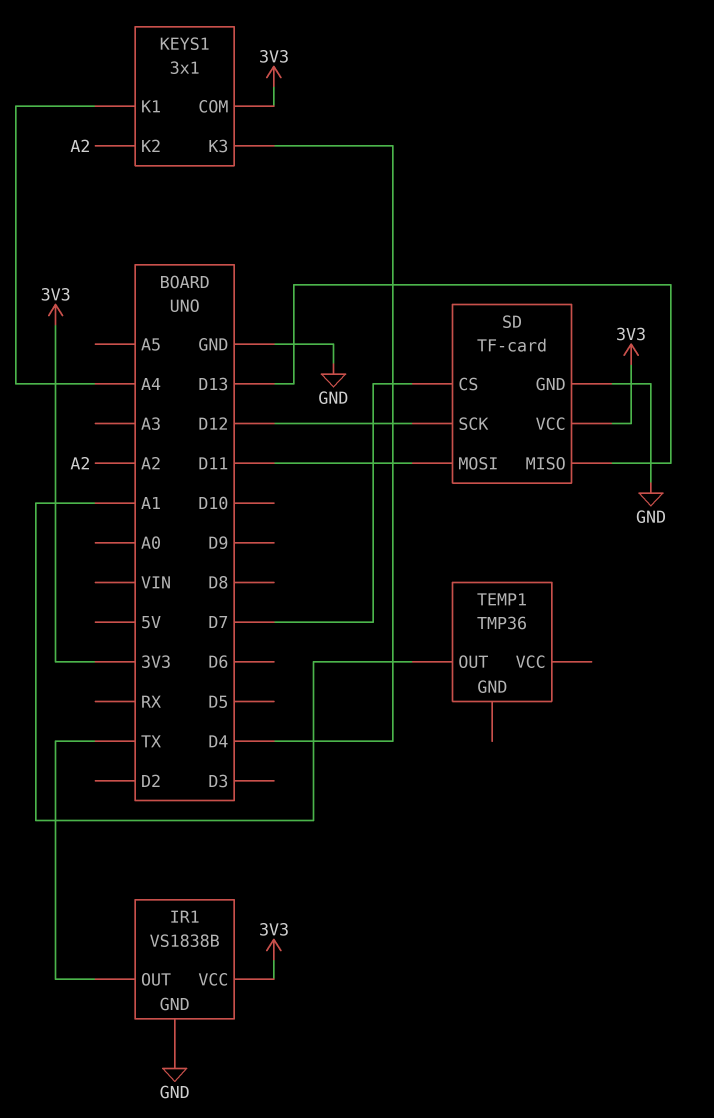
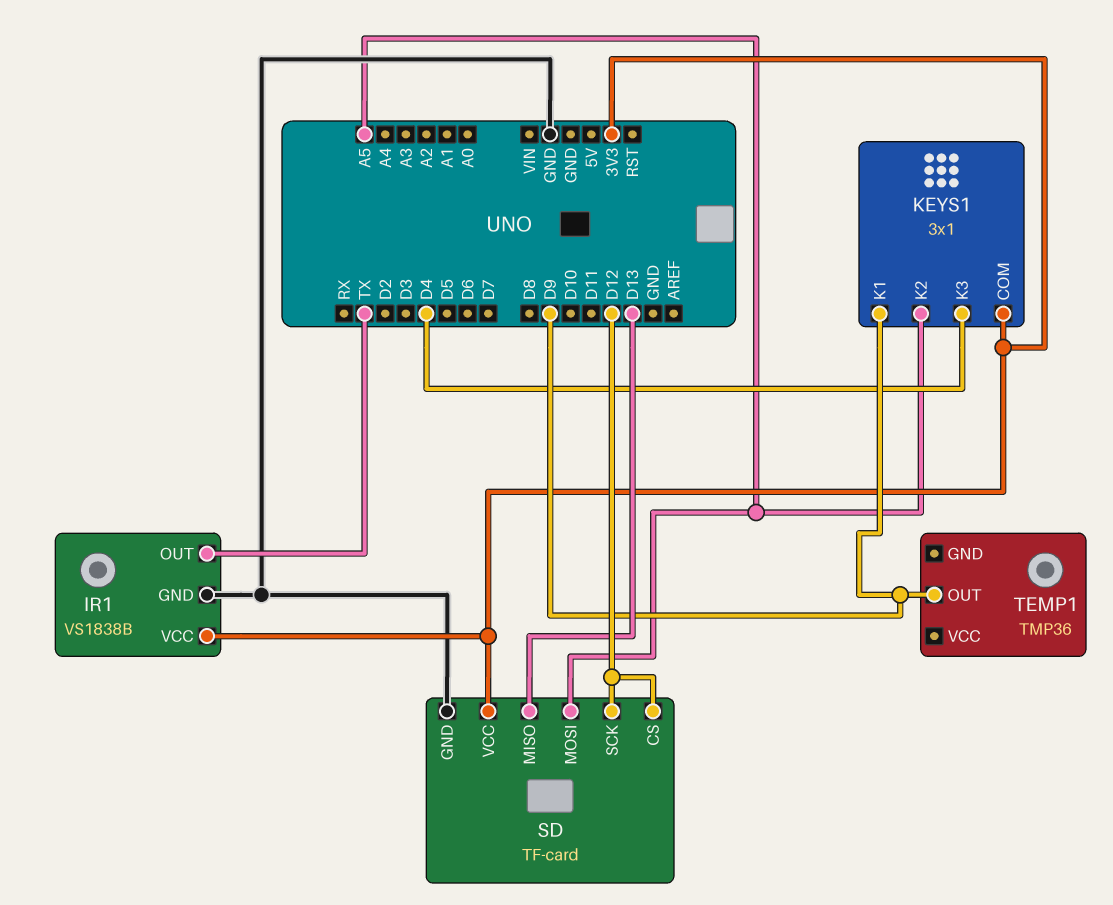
KEYS1 pin K1: A4 -> D9
KEYS1 pin K2: A2 -> A5
SD pin CS: D7 -> D12
SD pin MOSI: D11 -> A5
TEMP1 pin OUT: A1 -> D9

